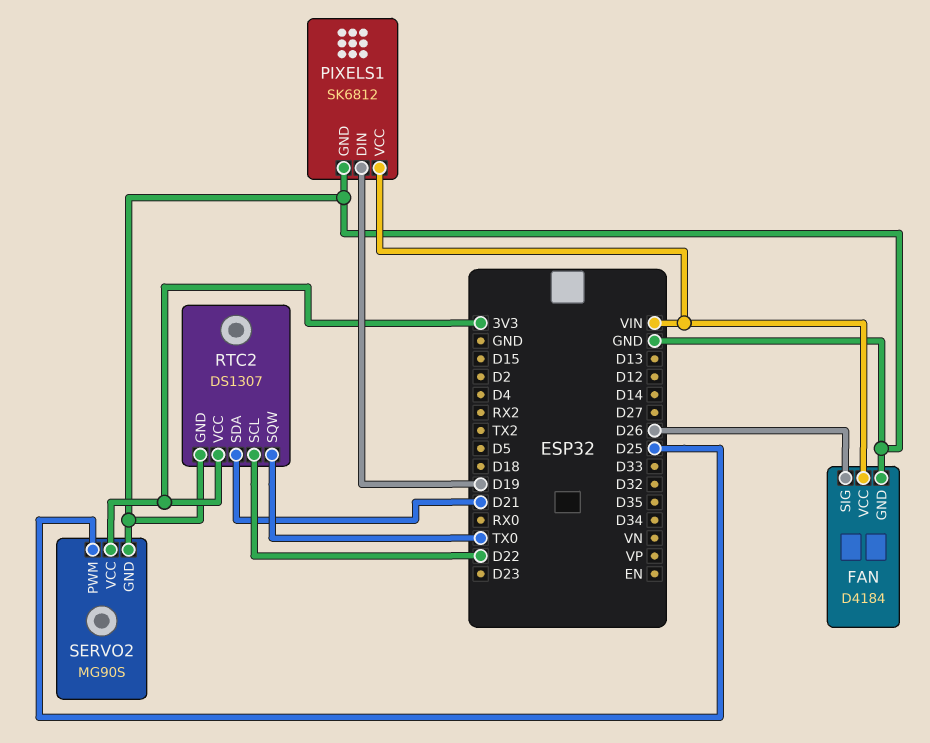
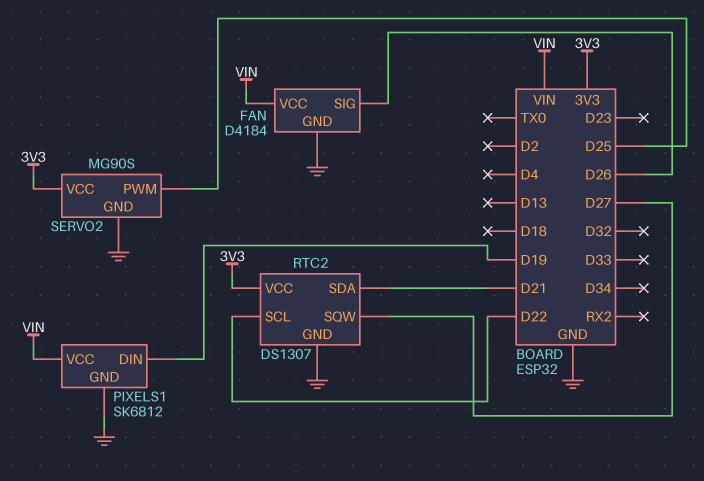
RTC2 pin SQW: TX0 -> D27

